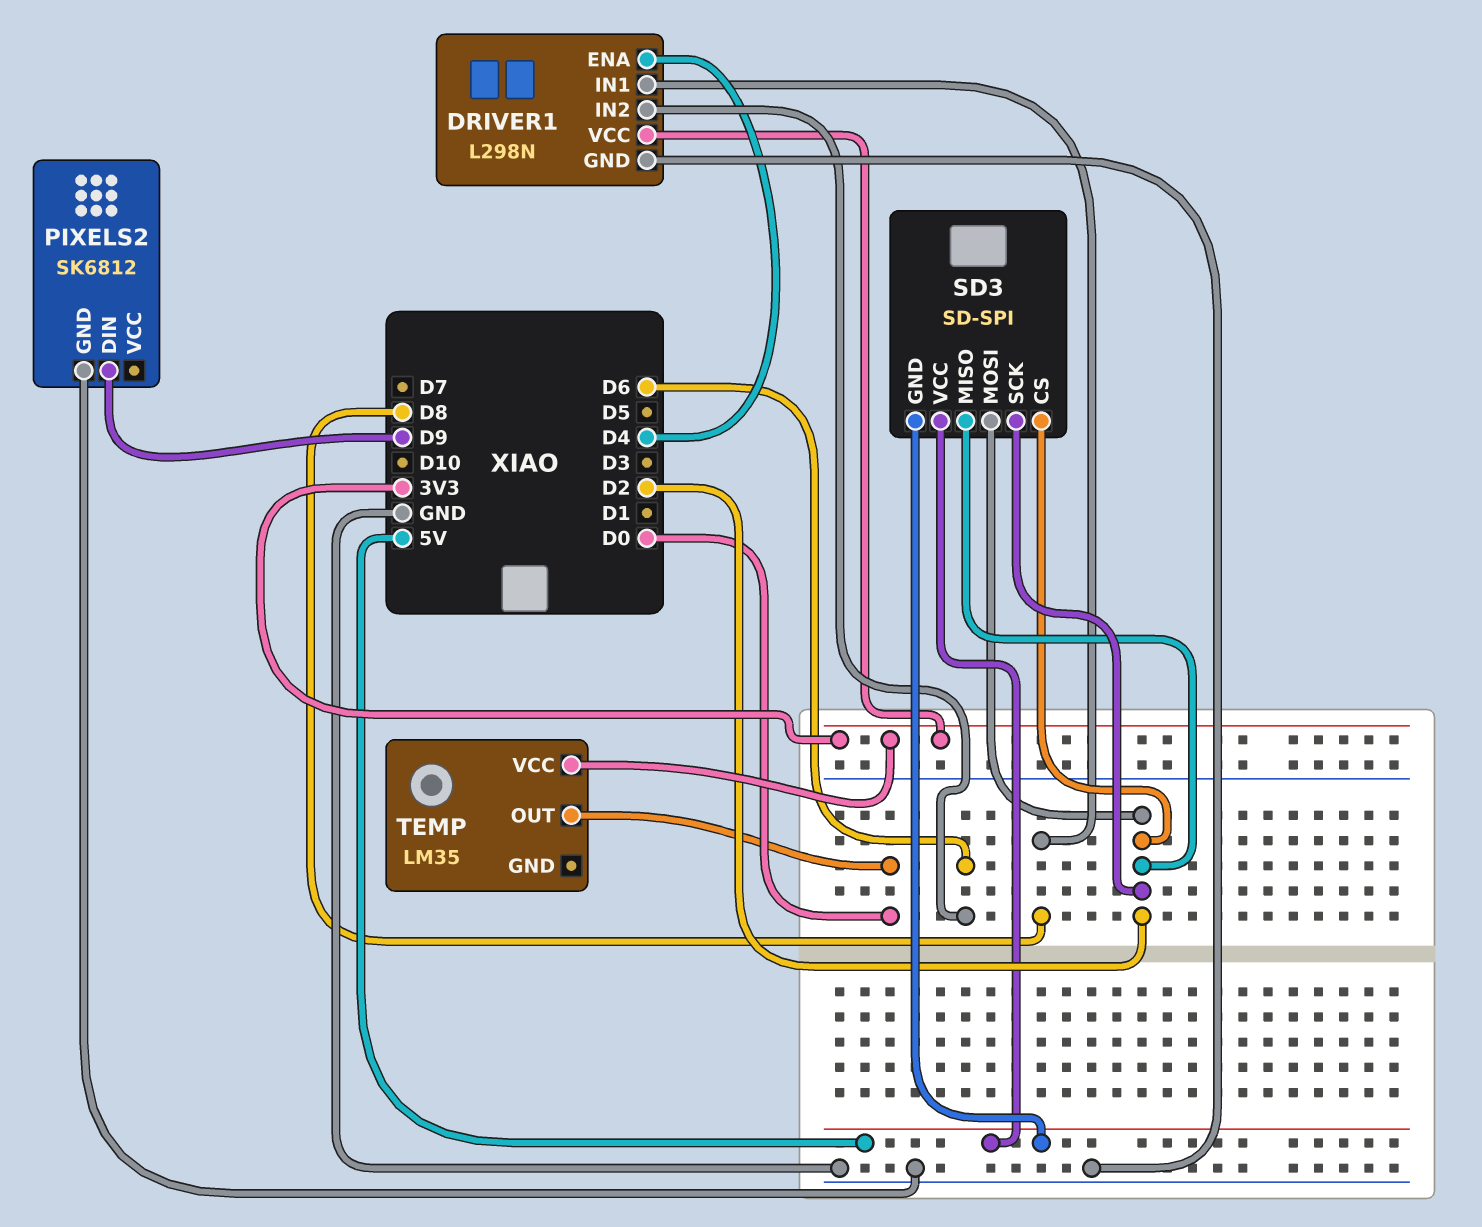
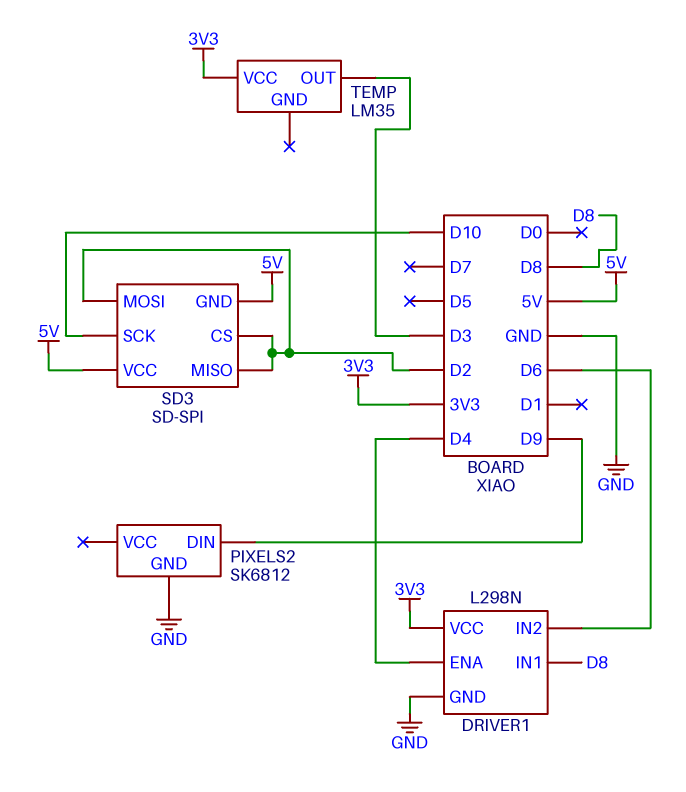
SD3 pin SCK: D2 -> D10
TEMP pin OUT: D0 -> D3

